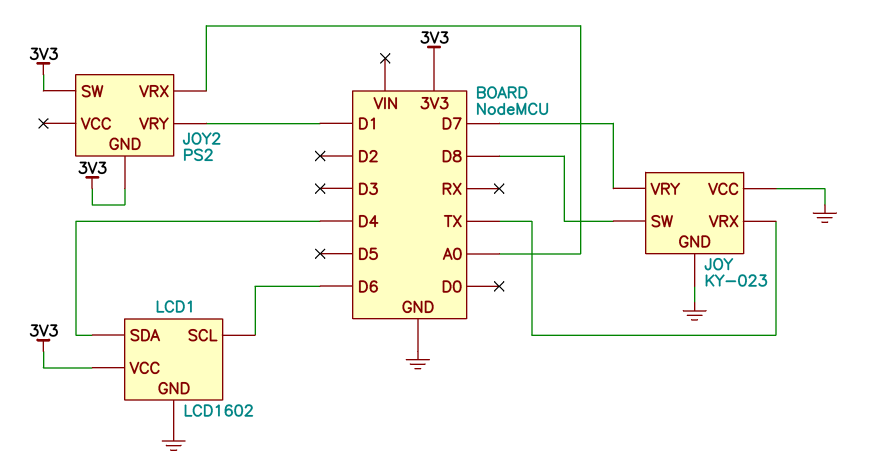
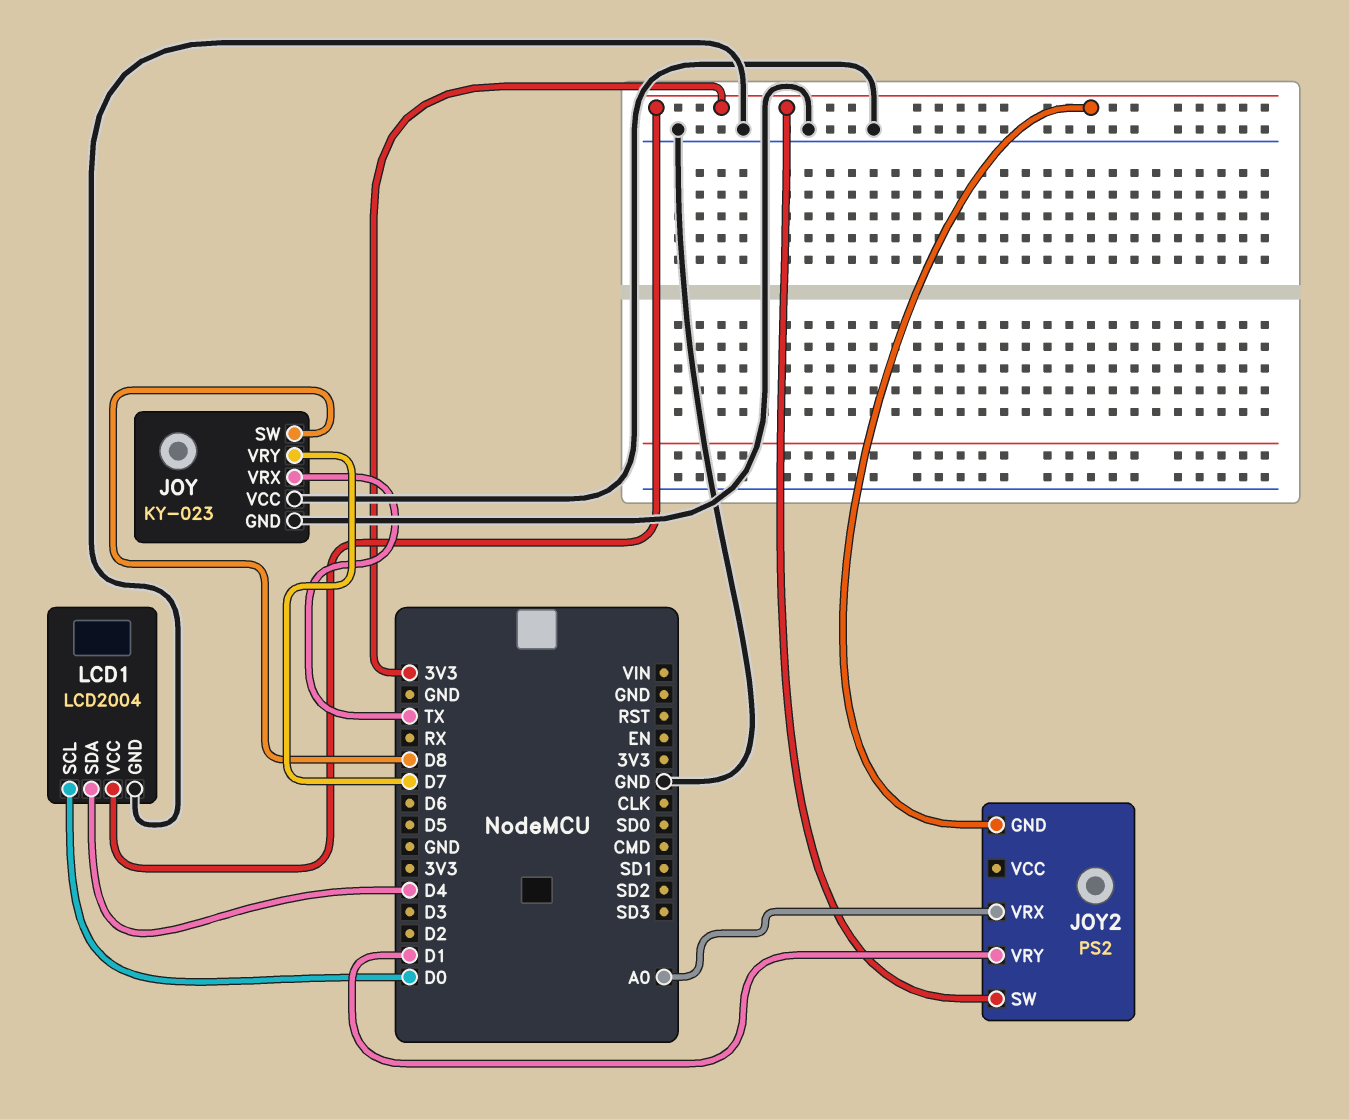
LCD1: LCD1602 -> LCD2004
LCD1 pin SCL: D6 -> D0

